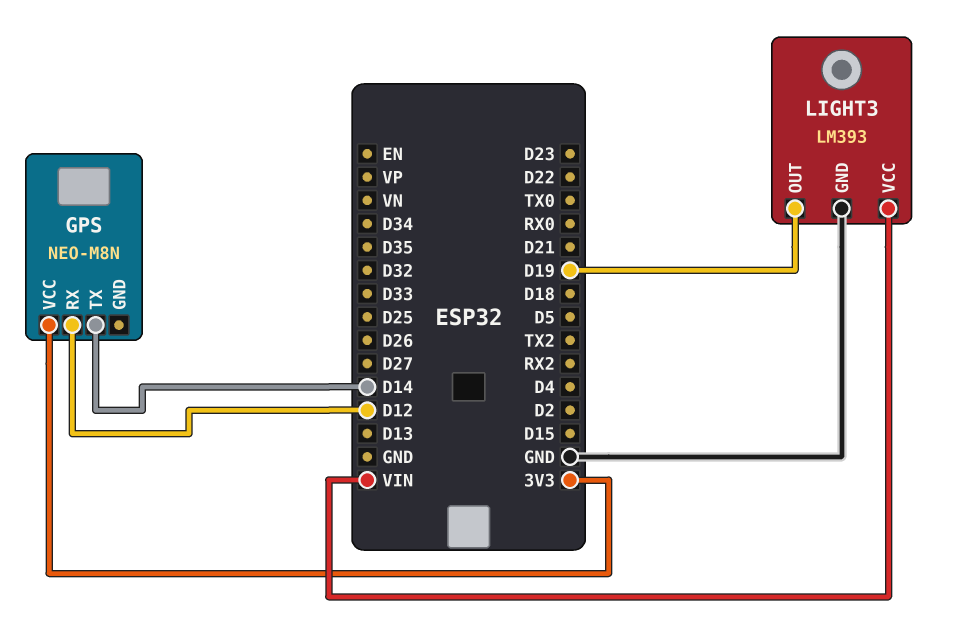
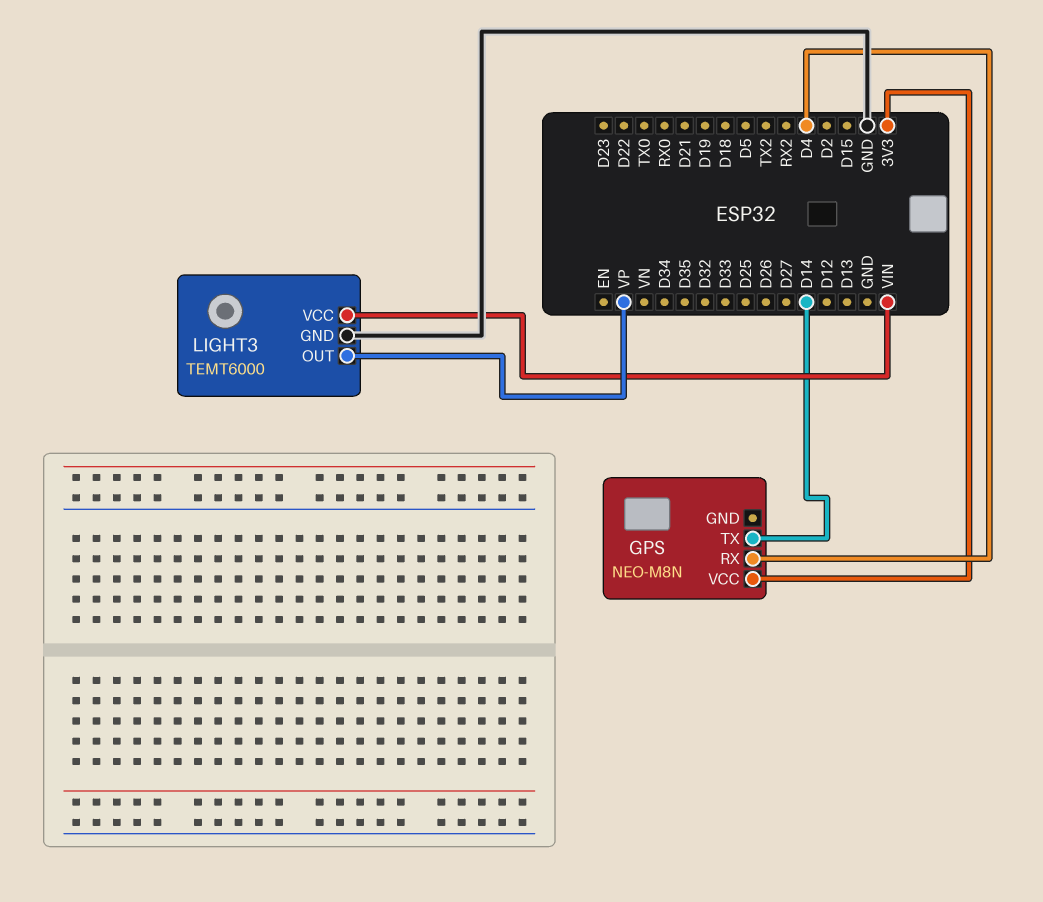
GPS pin RX: D12 -> D4
LIGHT3: LM393 -> TEMT6000
LIGHT3 pin OUT: D19 -> VP

